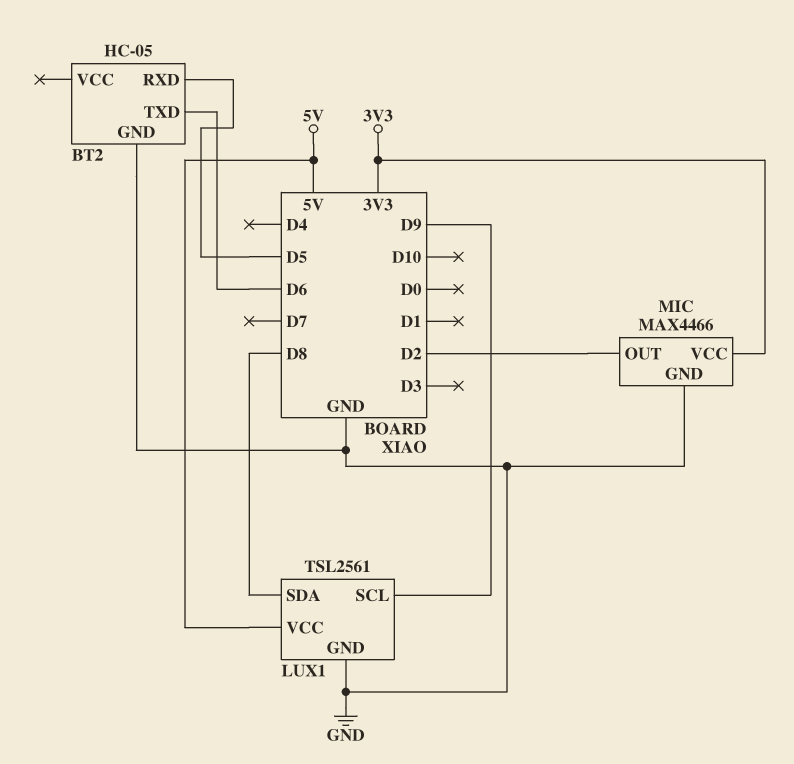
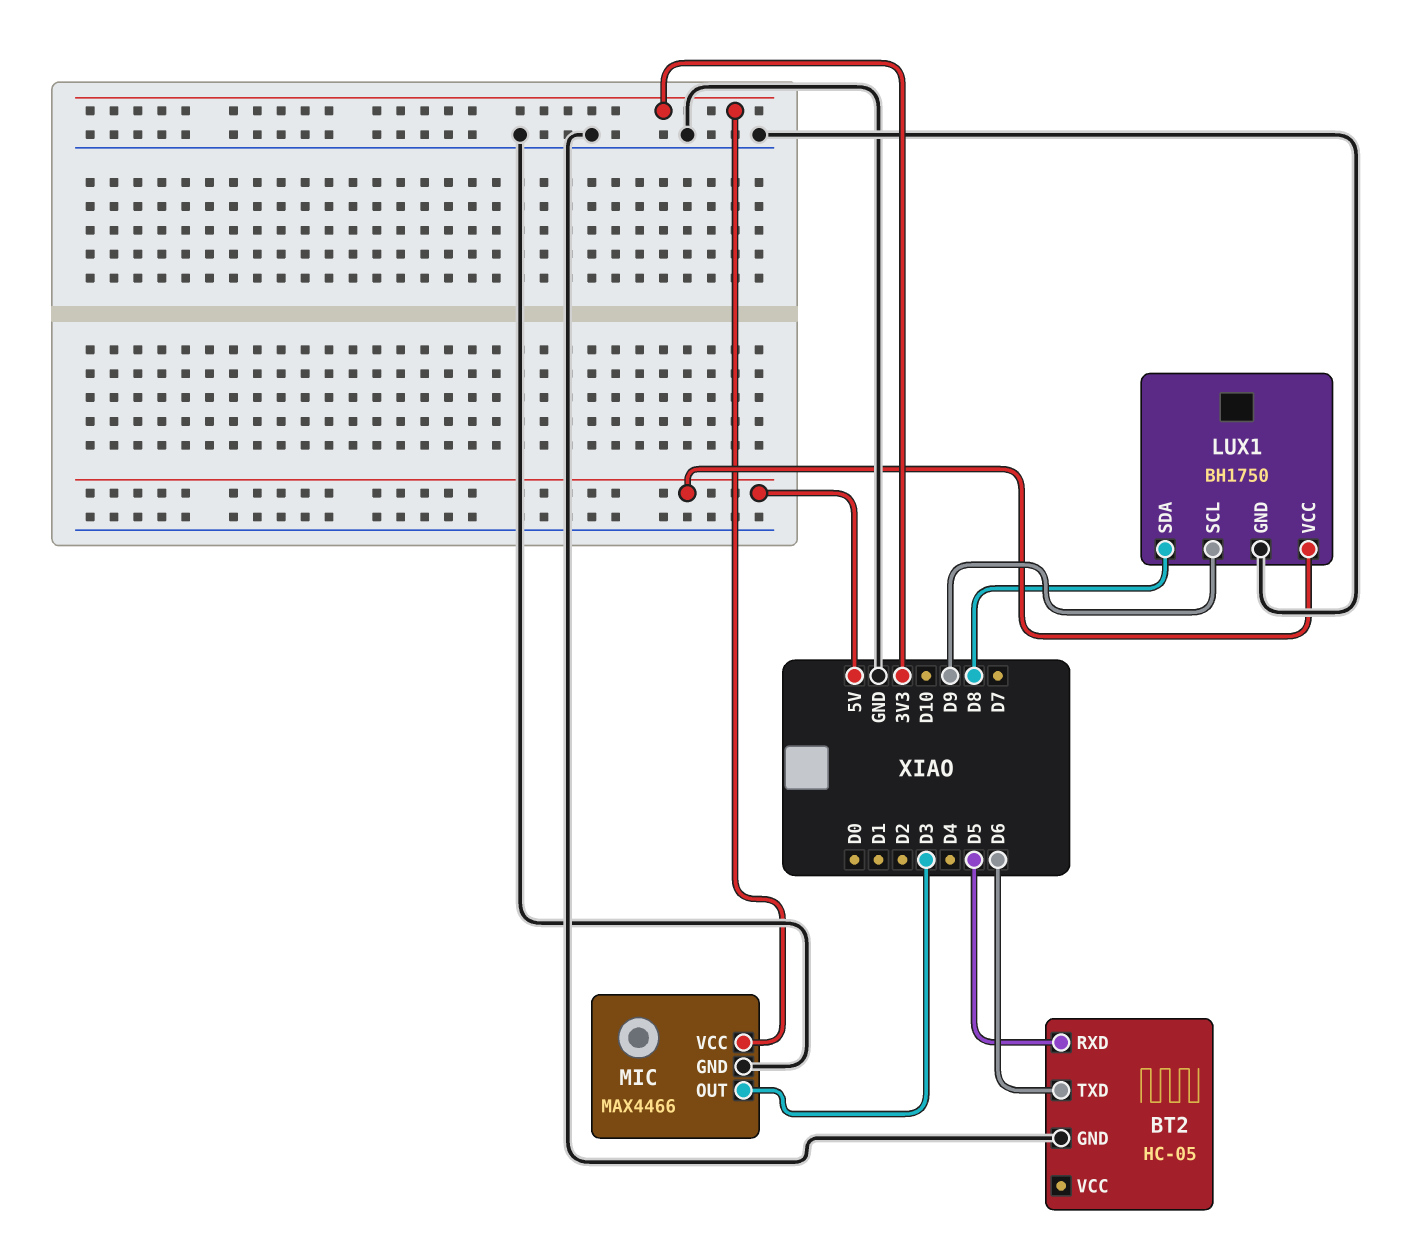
LUX1: TSL2561 -> BH1750
MIC pin OUT: D2 -> D3

